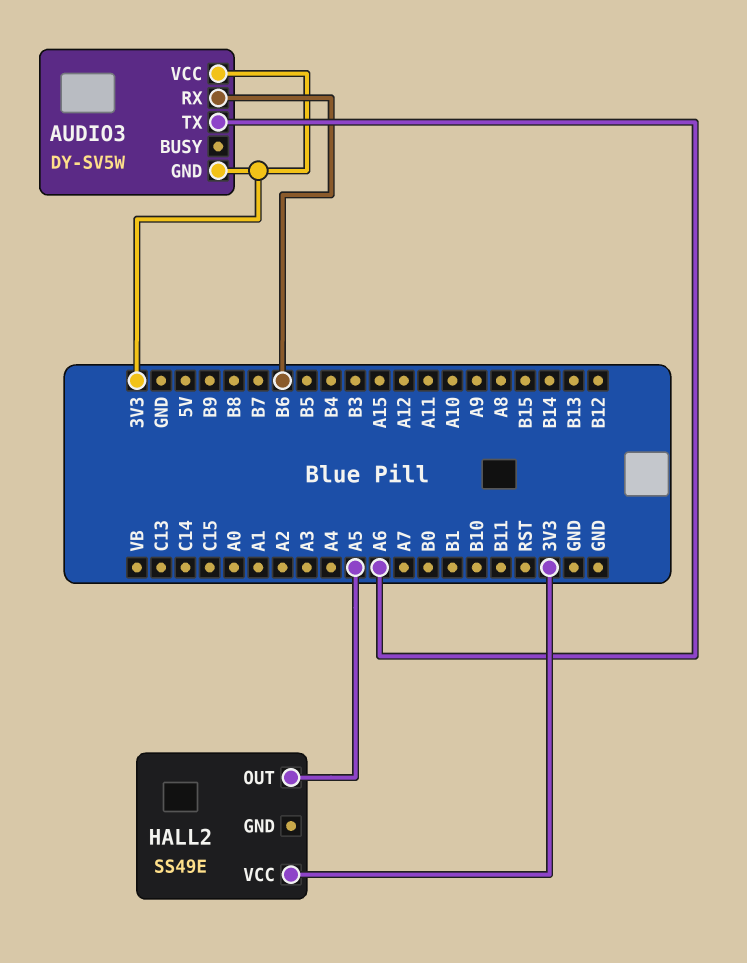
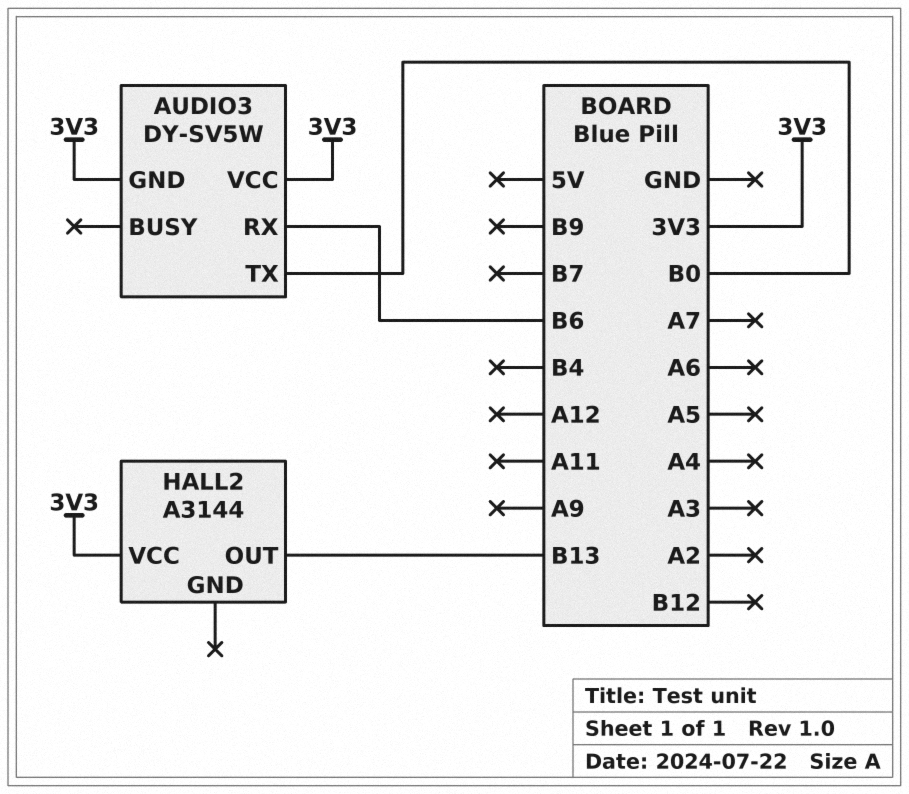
AUDIO3 pin TX: A6 -> B0
HALL2: SS49E -> A3144
HALL2 pin OUT: A5 -> B13

